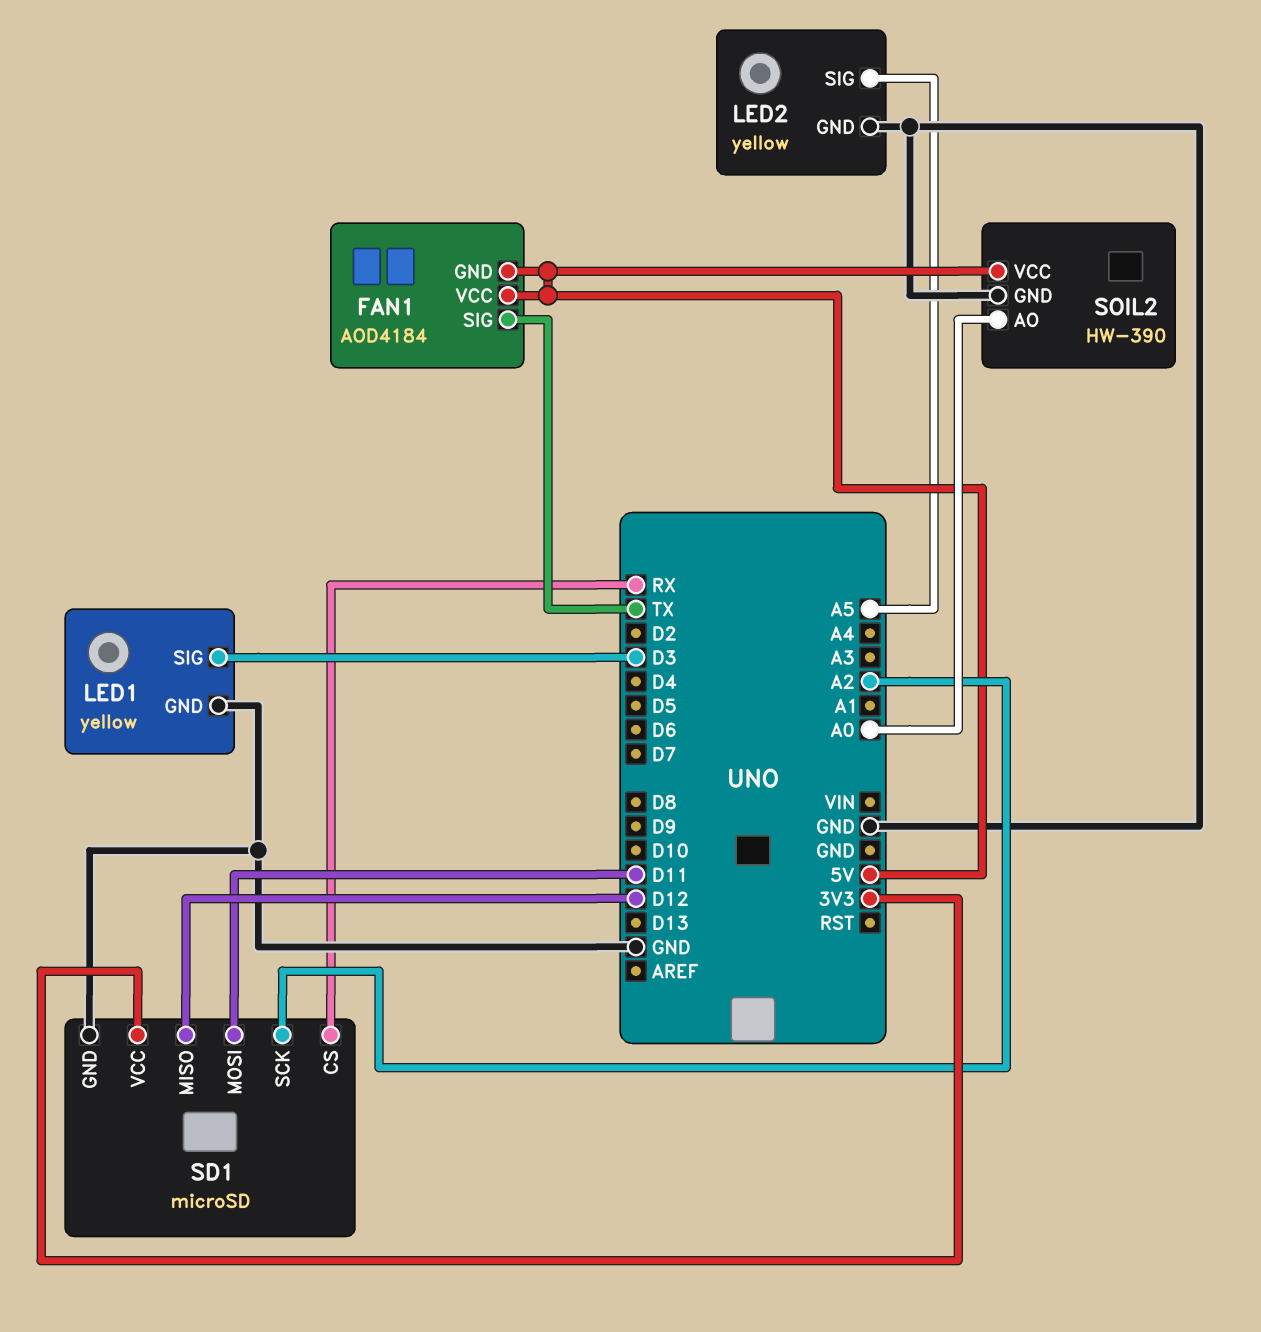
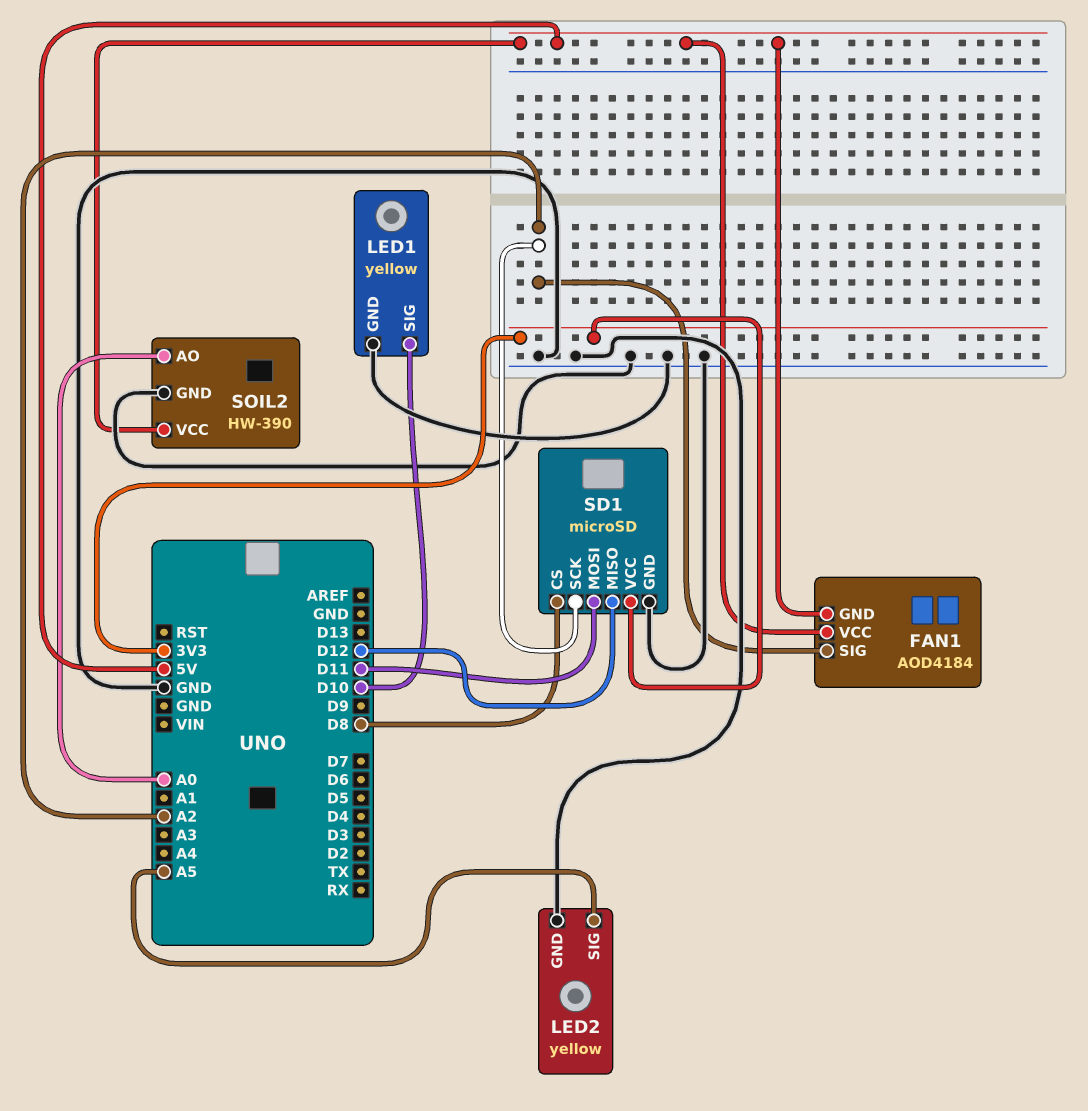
FAN1 pin SIG: TX -> A2
LED1 pin SIG: D3 -> D10
SD1 pin CS: RX -> D8

